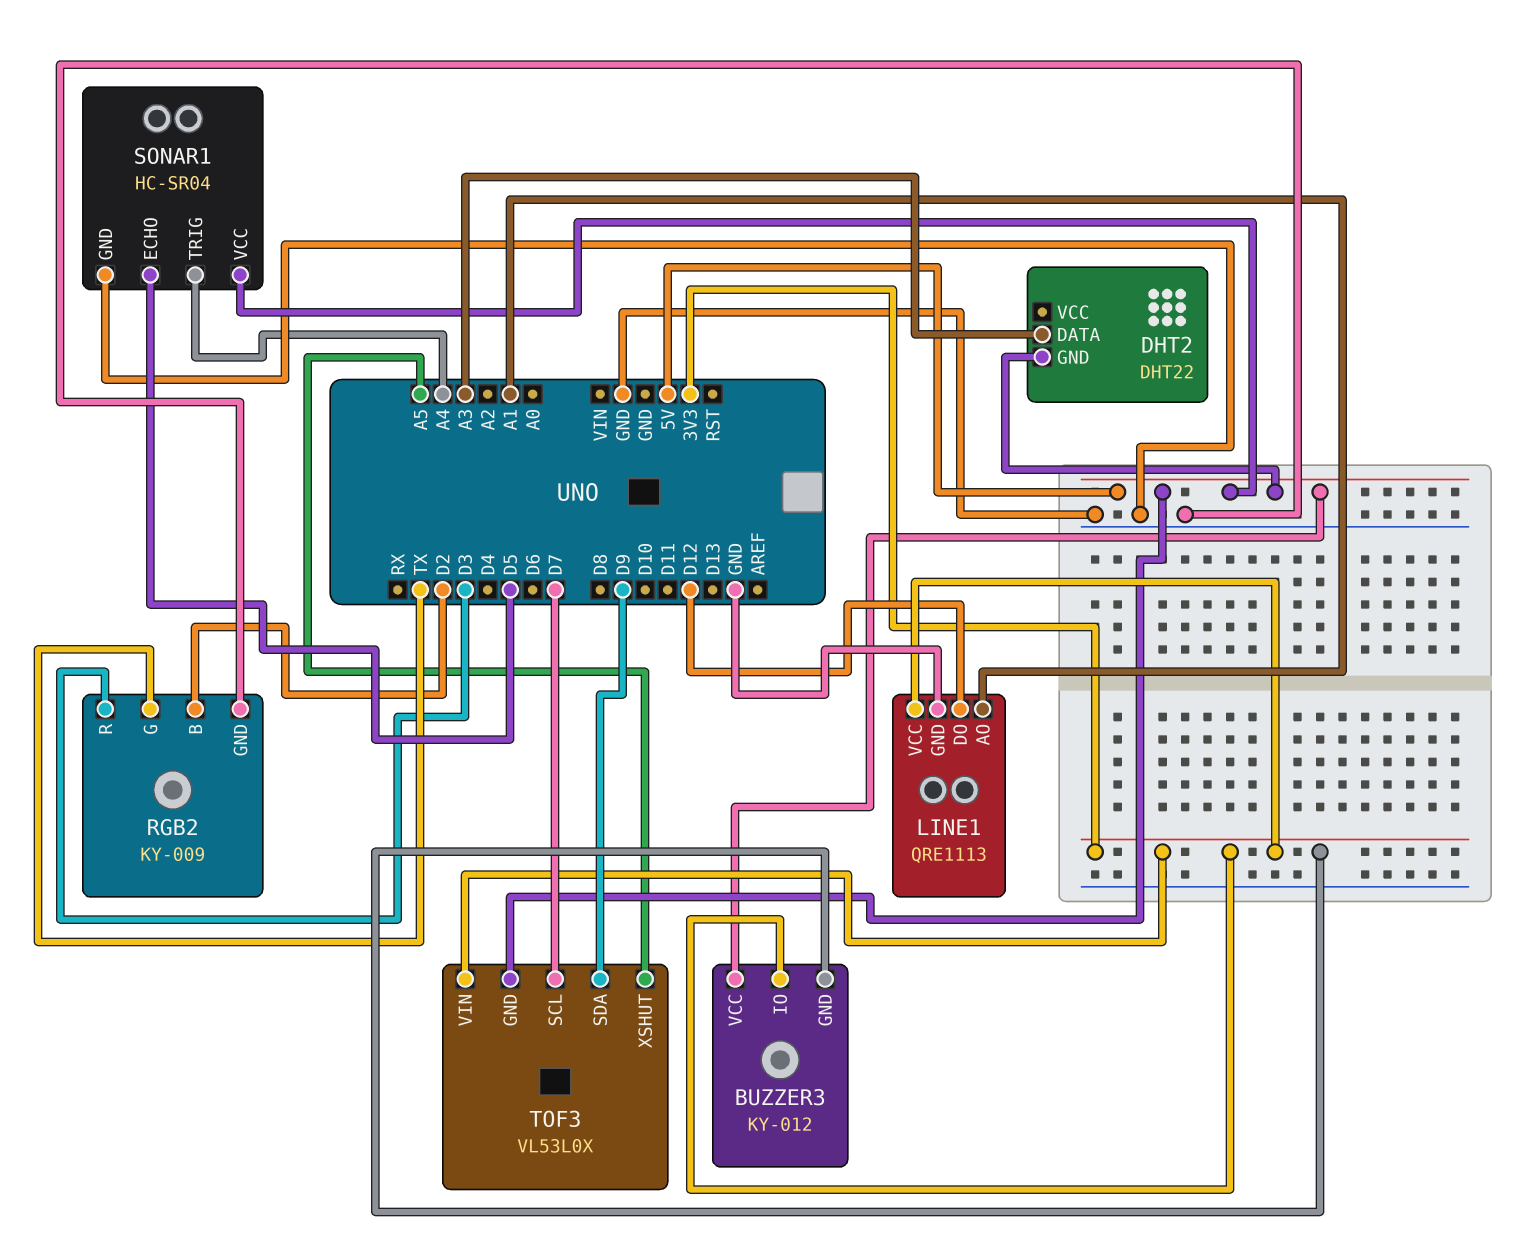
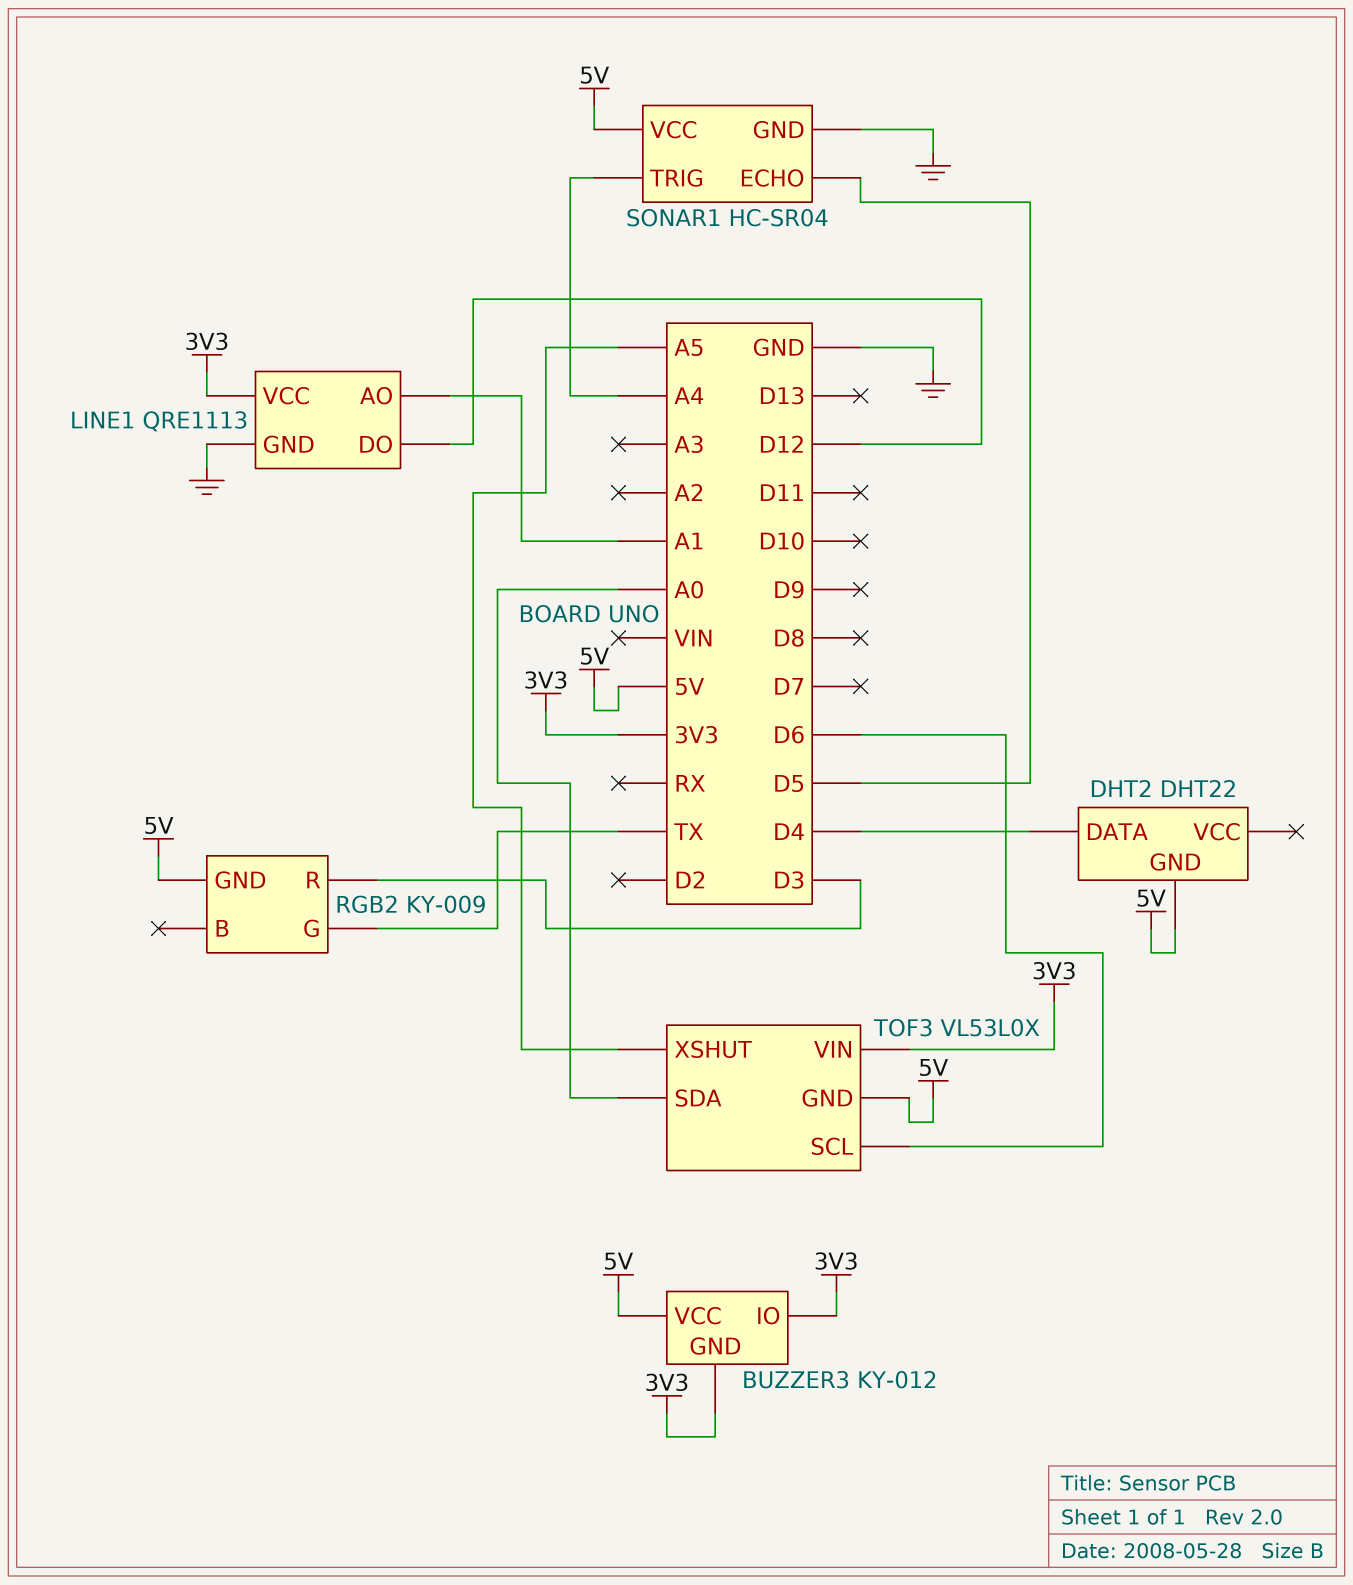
DHT2 pin DATA: A3 -> D4
RGB2 pin B: D2 -> none
RGB2 pin GND: GND -> 5V
TOF3 pin SCL: D7 -> D6
TOF3 pin SDA: D9 -> A0

